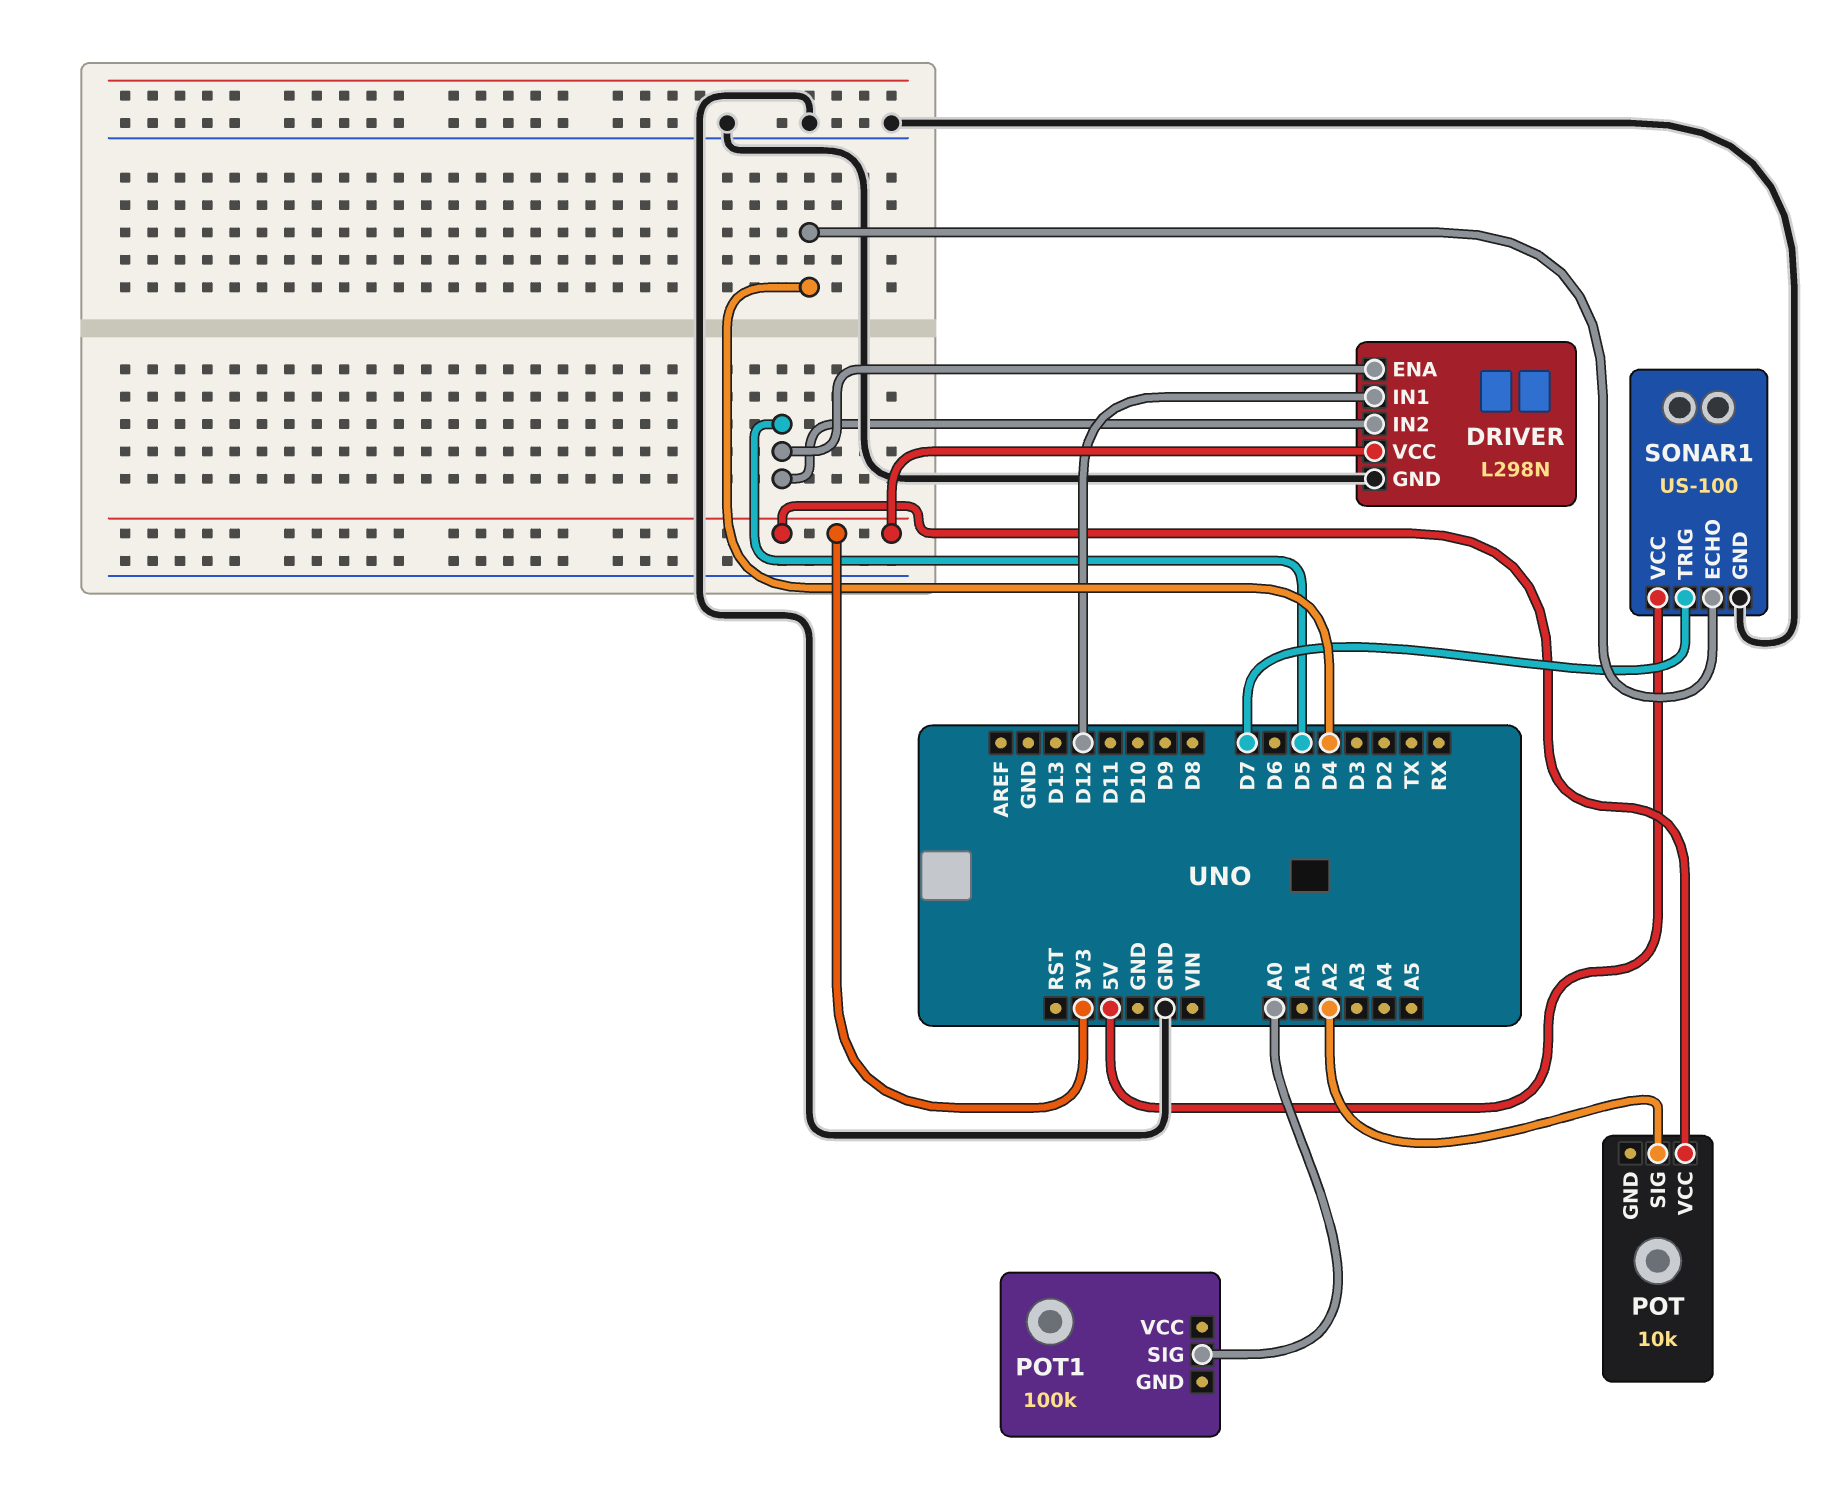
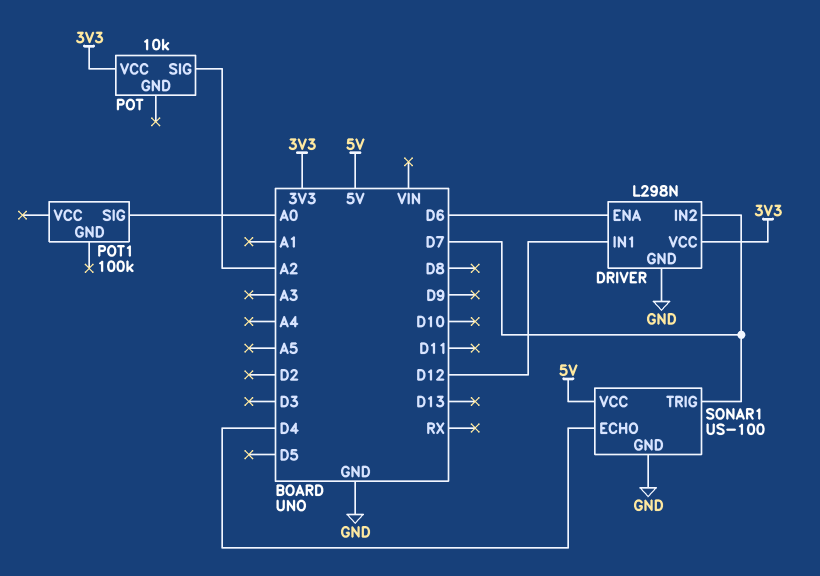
DRIVER pin ENA: D5 -> D6
DRIVER pin IN2: D5 -> D7

